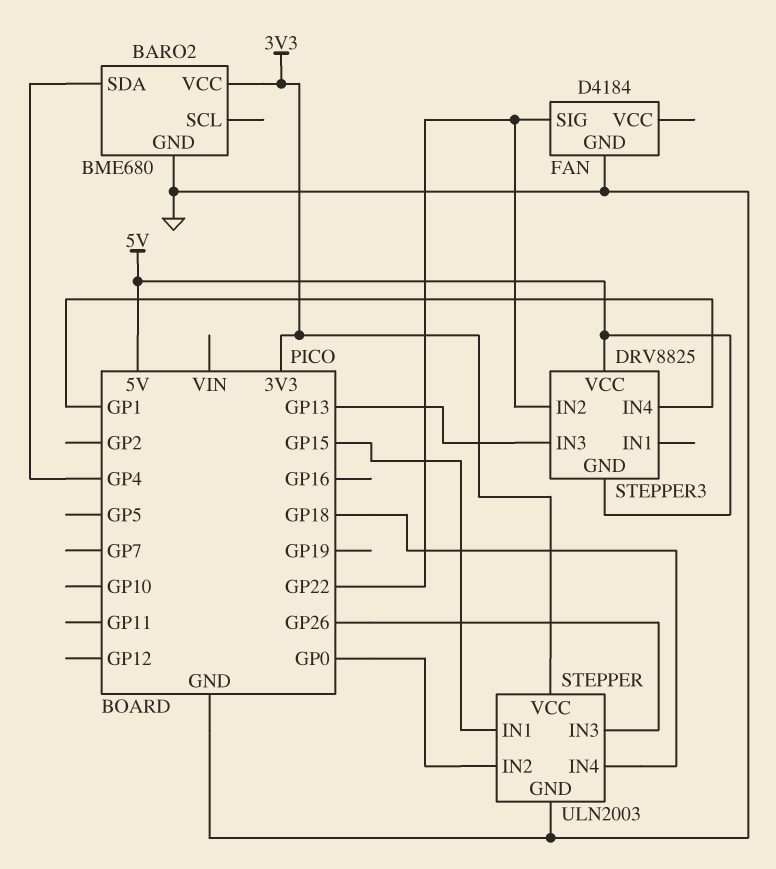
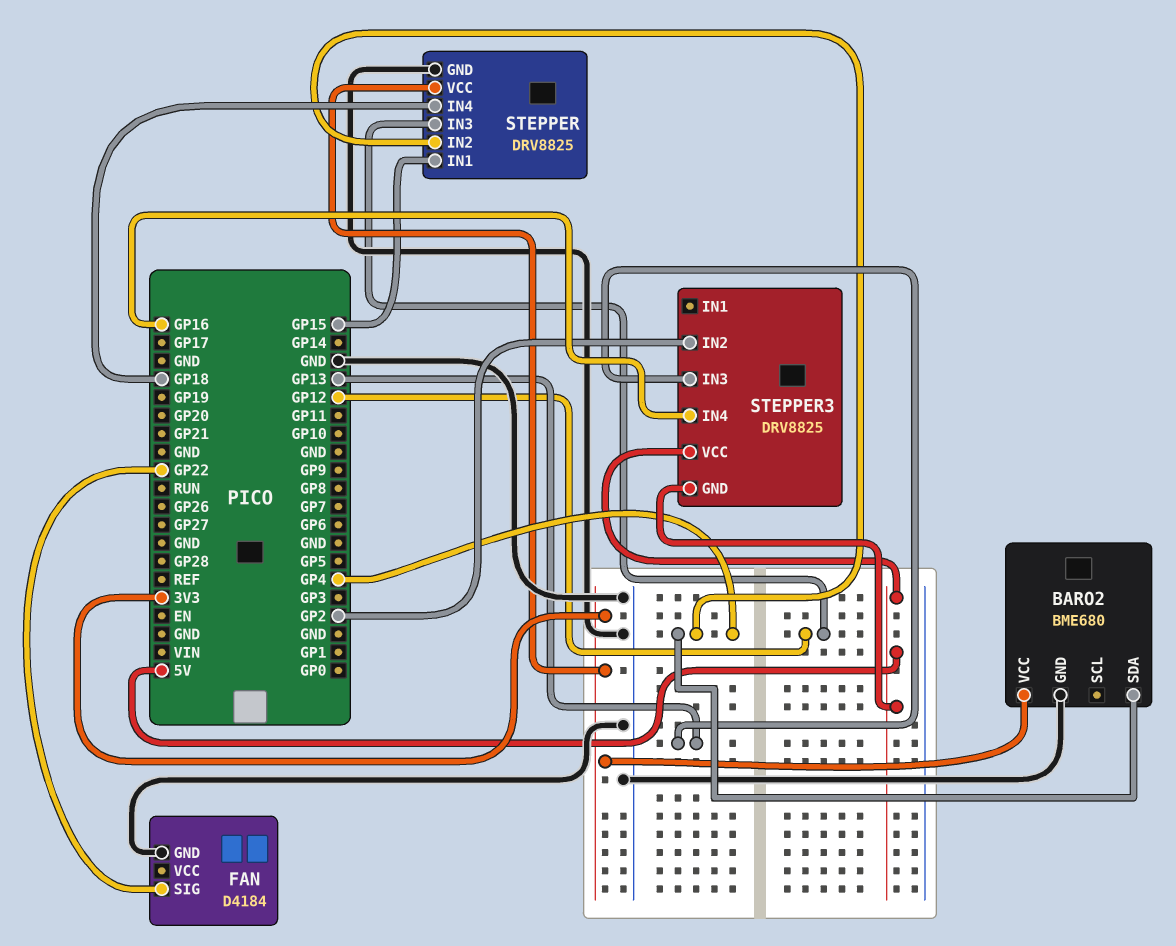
STEPPER: ULN2003 -> DRV8825
STEPPER pin IN2: GP0 -> GP4
STEPPER pin IN3: GP26 -> GP12
STEPPER3 pin IN2: GP22 -> GP2
STEPPER3 pin IN4: GP1 -> GP16

